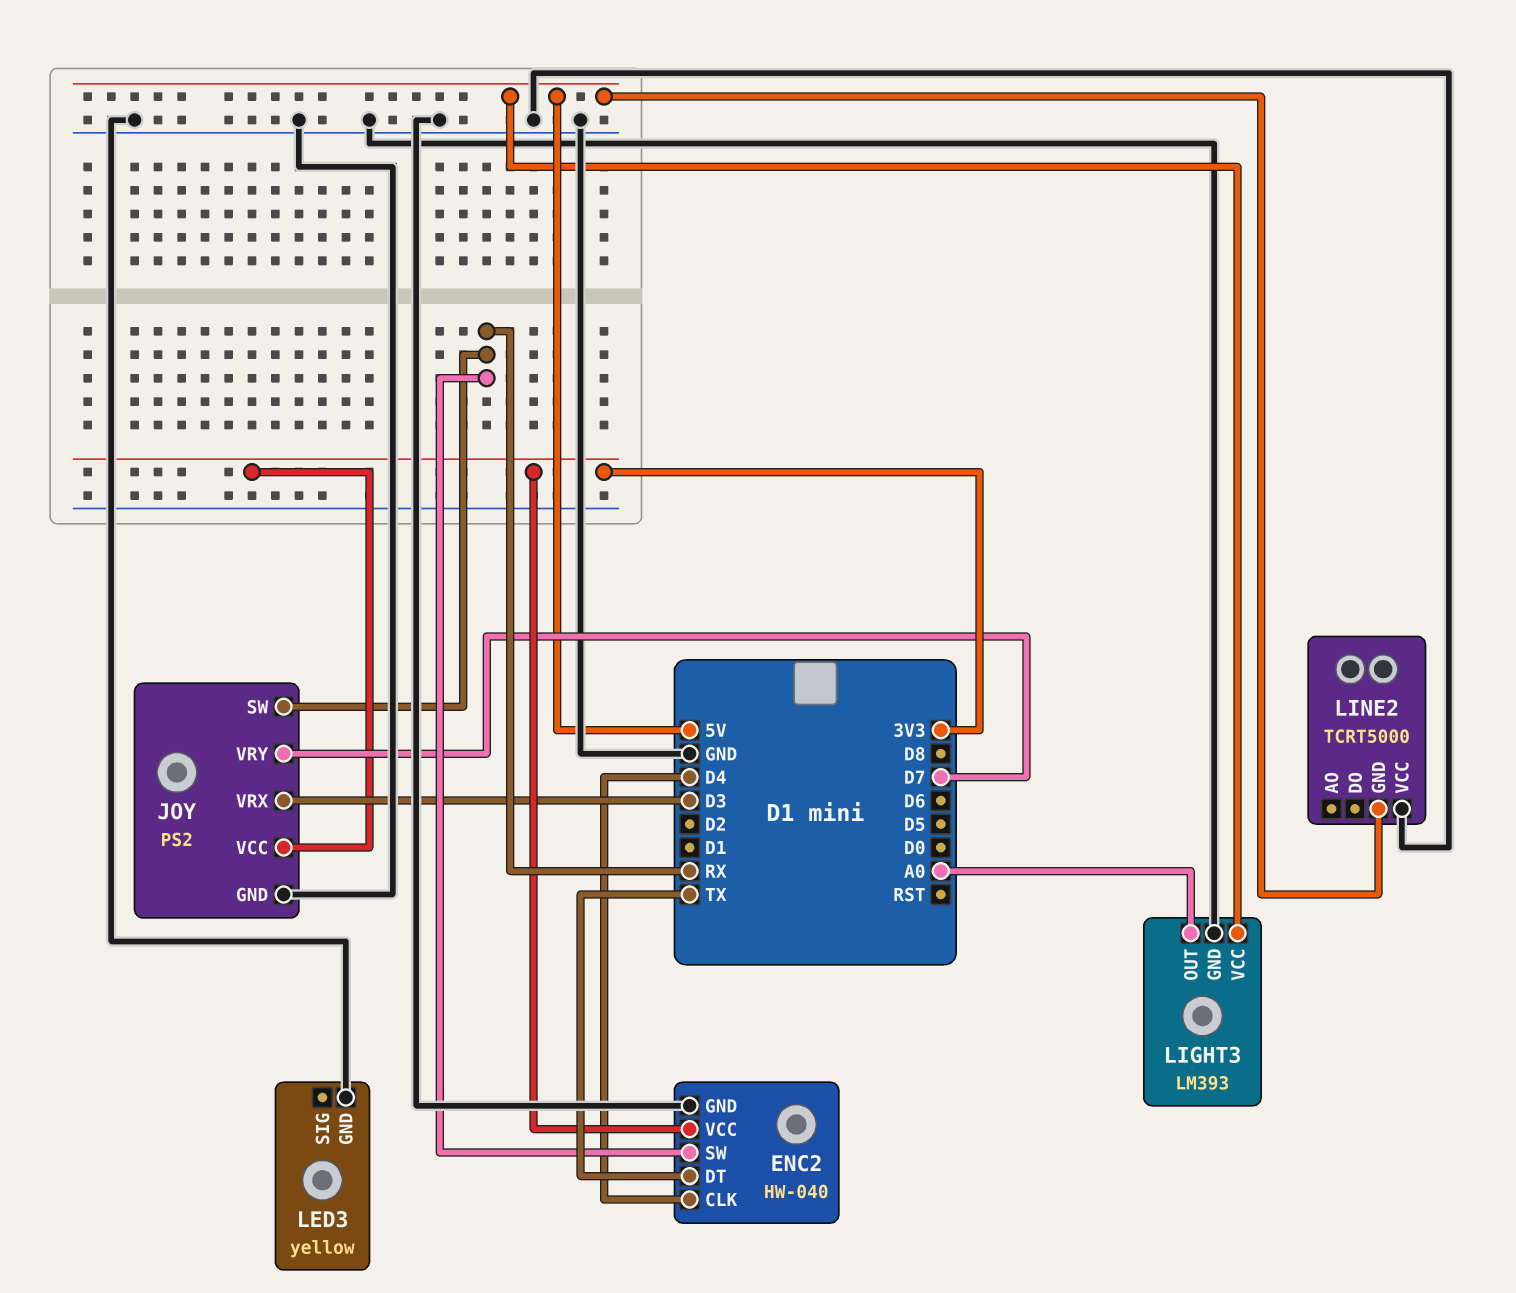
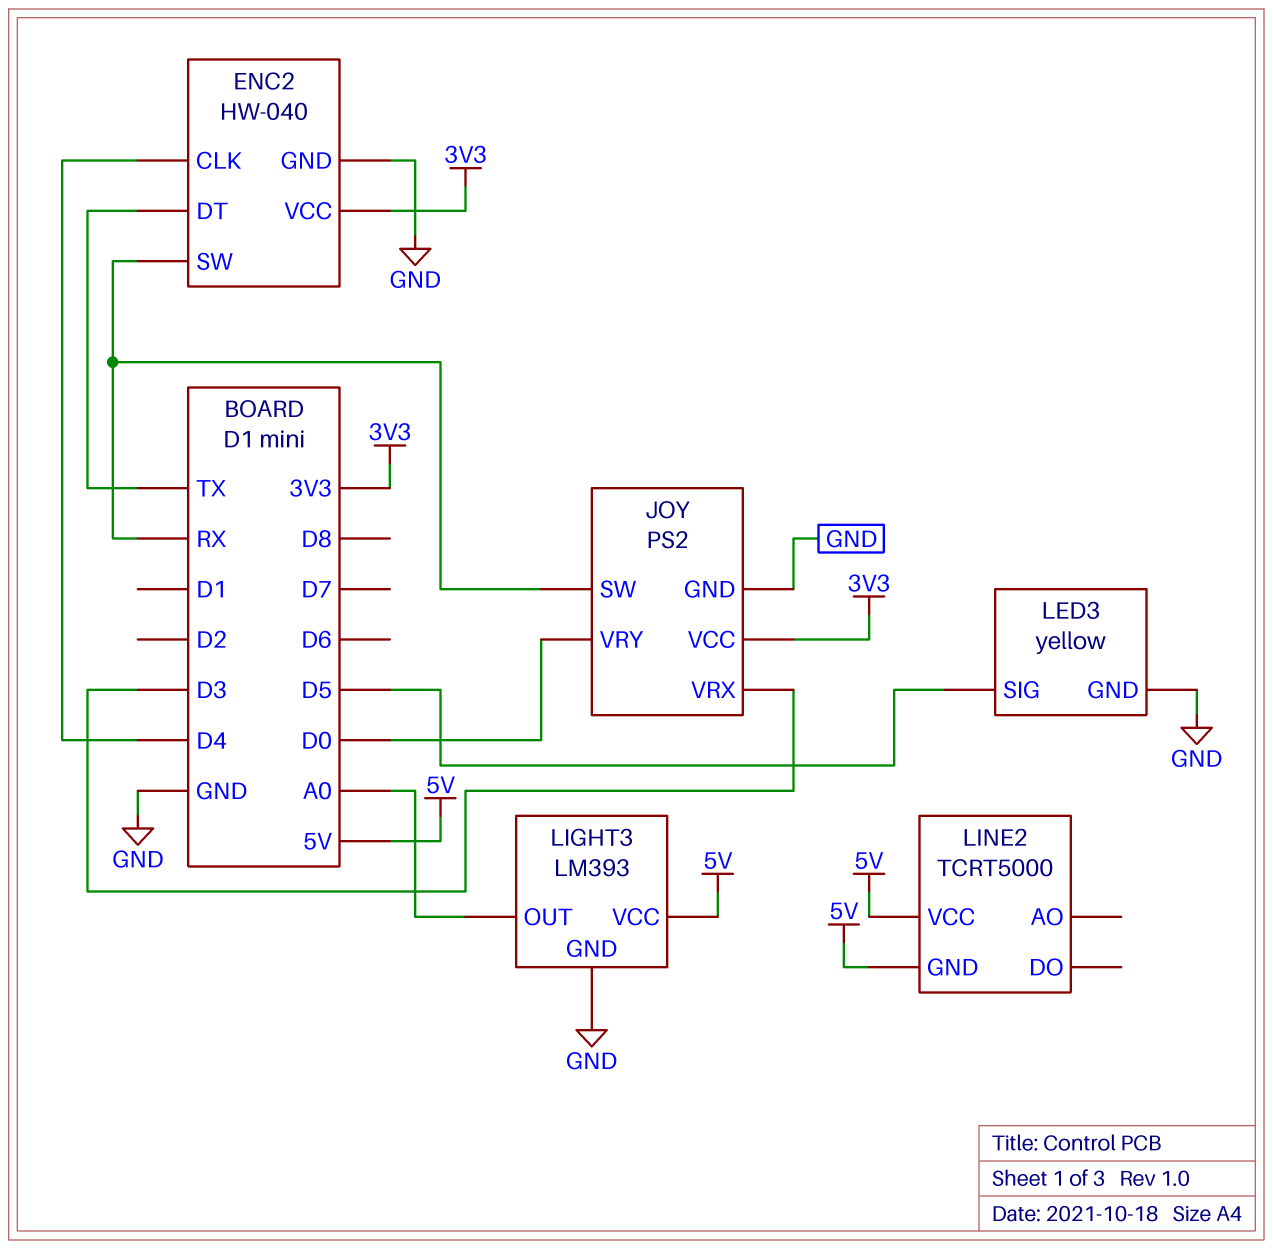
JOY pin VRY: D7 -> D0
LED3 pin SIG: none -> D5
LINE2 pin VCC: GND -> 5V

